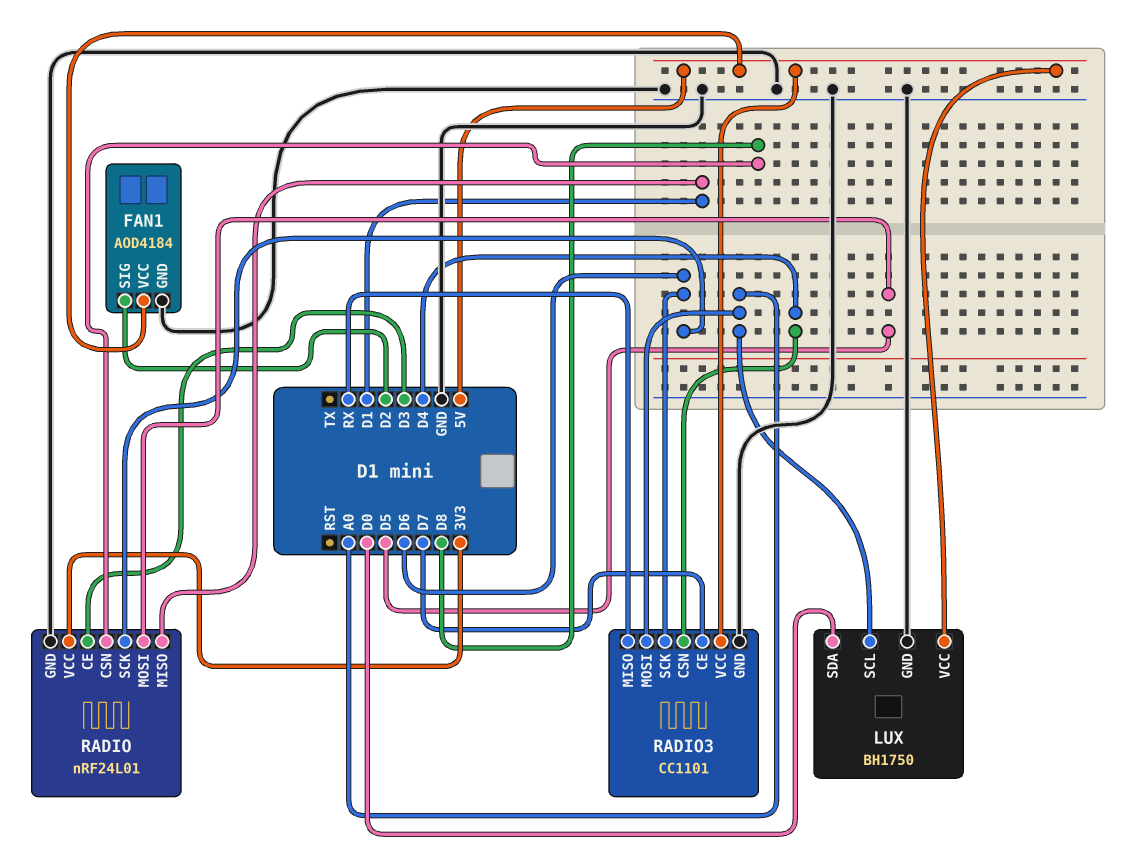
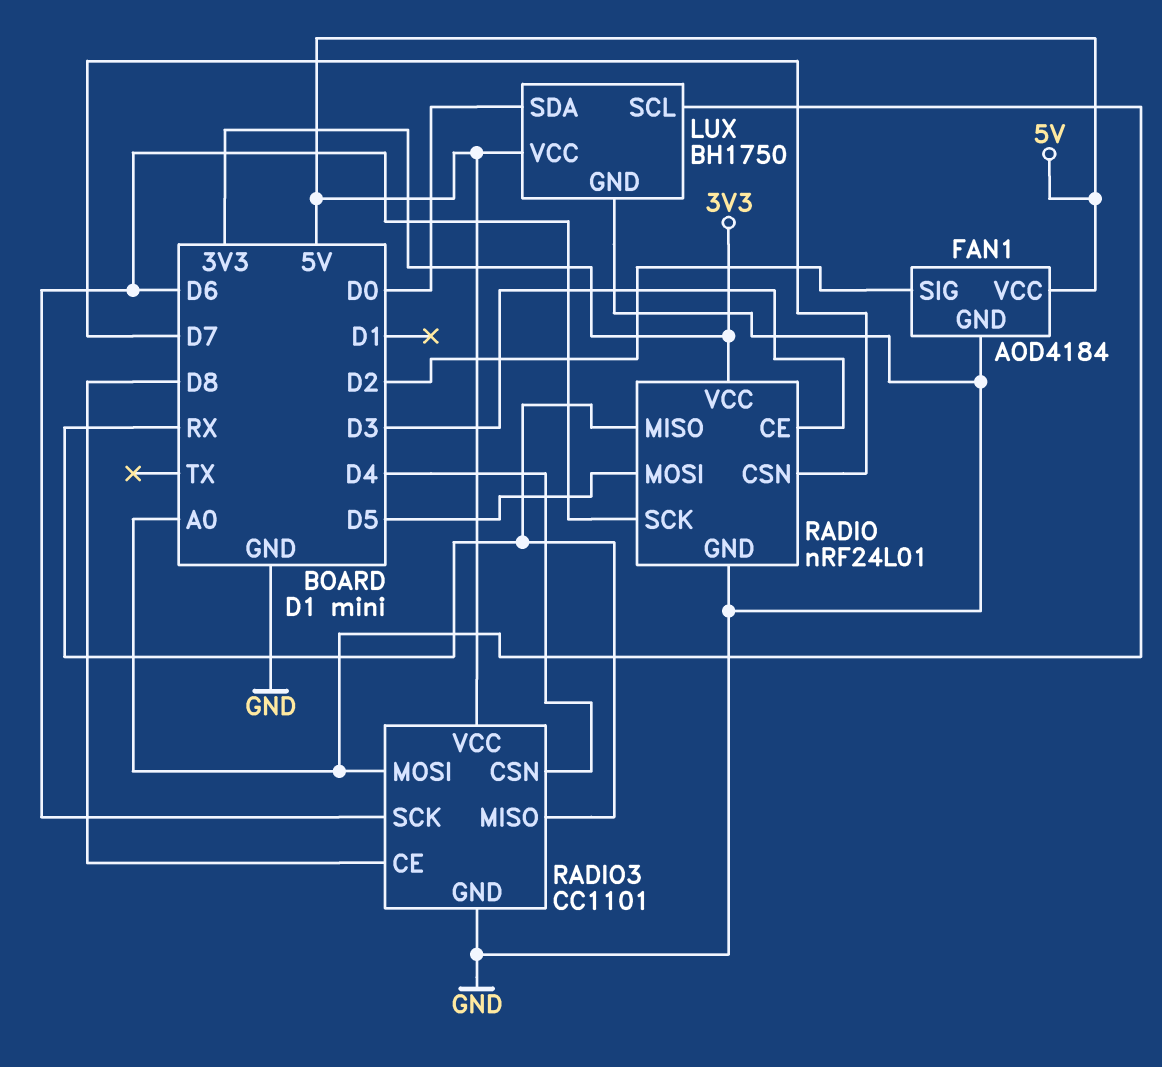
RADIO pin CSN: D8 -> D7
RADIO pin MISO: D1 -> RX
RADIO3 pin CE: D7 -> D8

